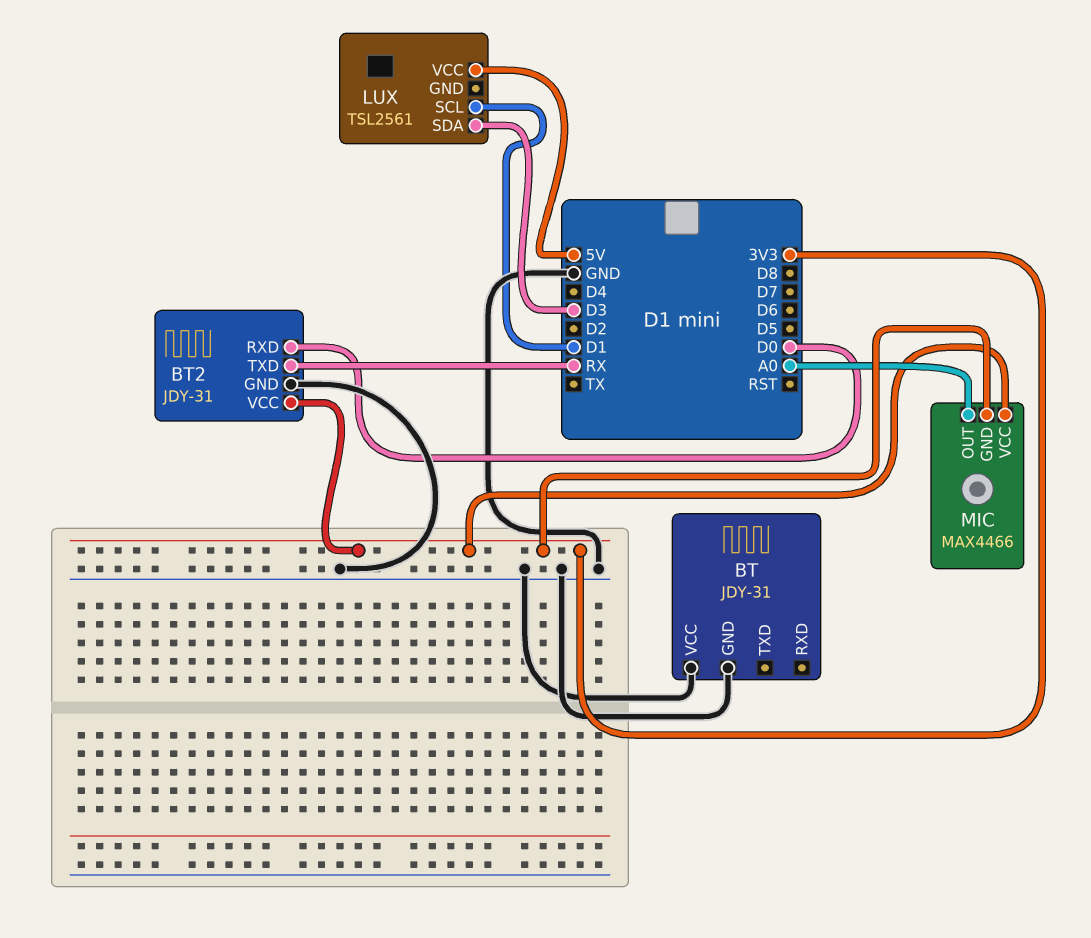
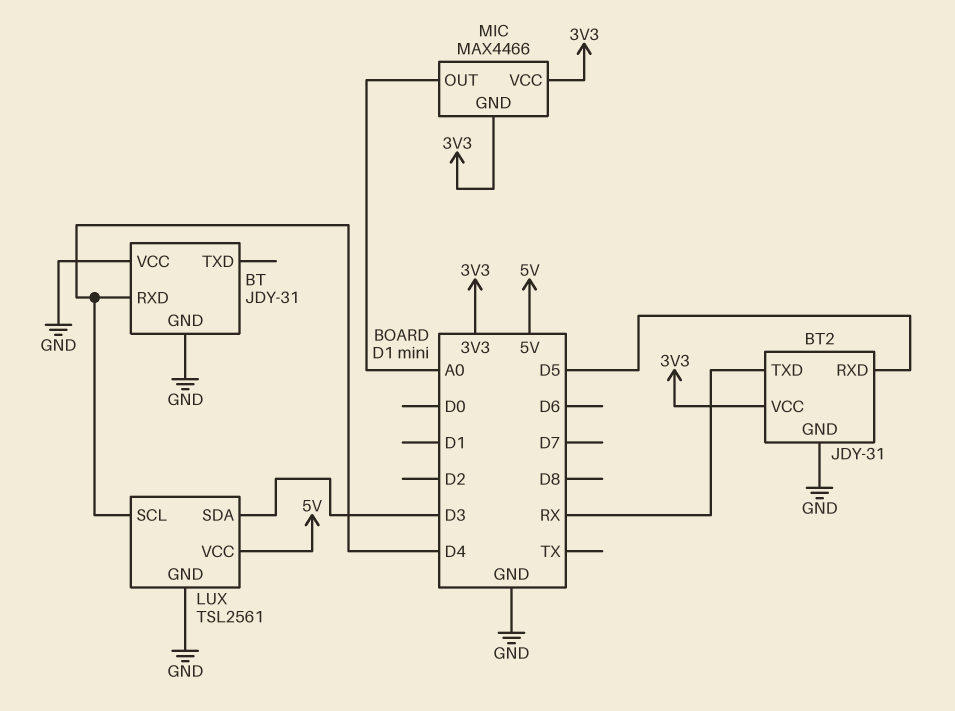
BT pin RXD: none -> D4
BT2 pin RXD: D0 -> D5
LUX pin GND: none -> GND
LUX pin SCL: D1 -> D4

